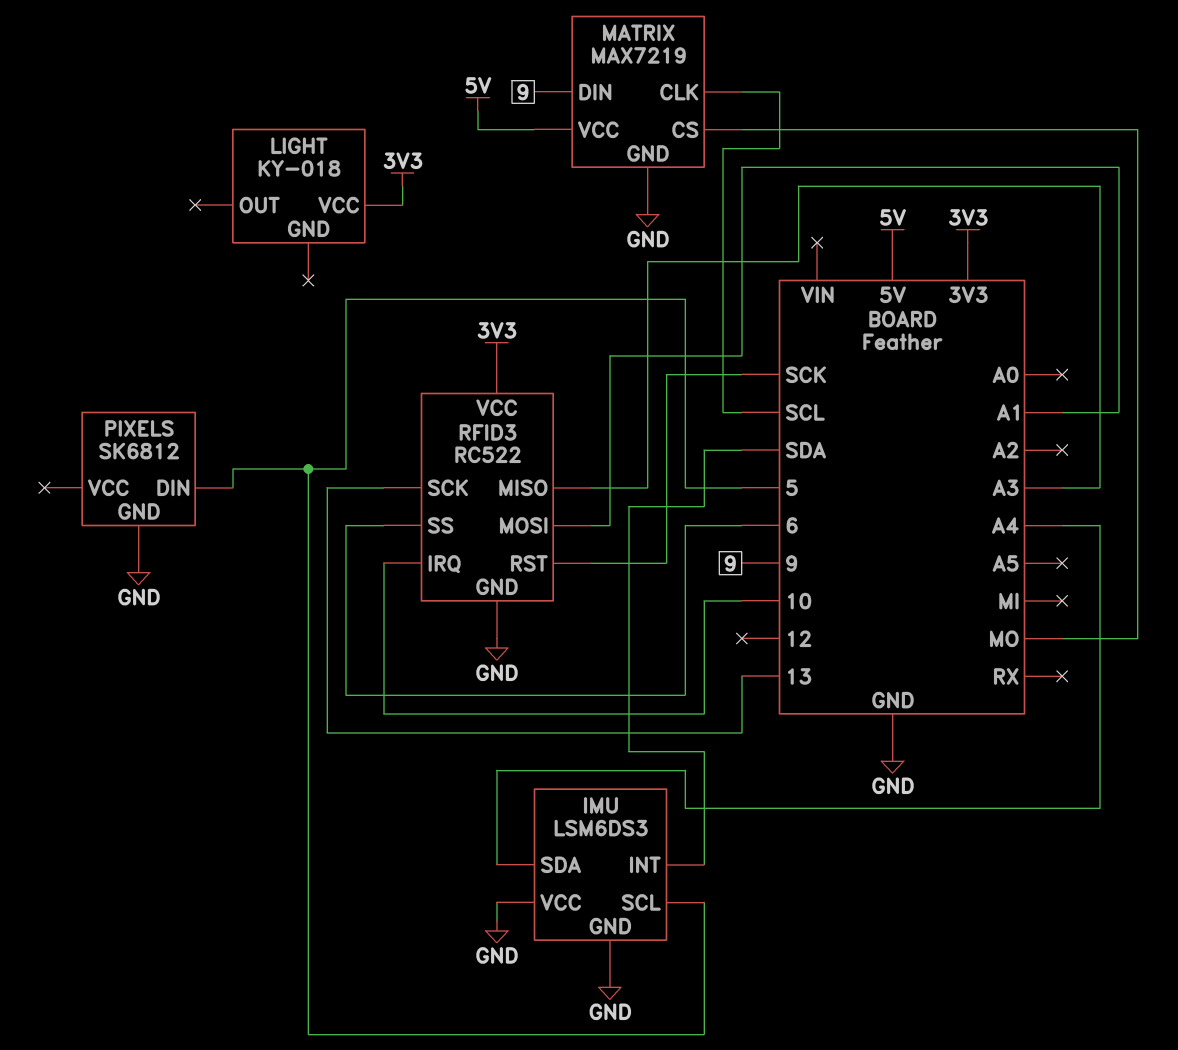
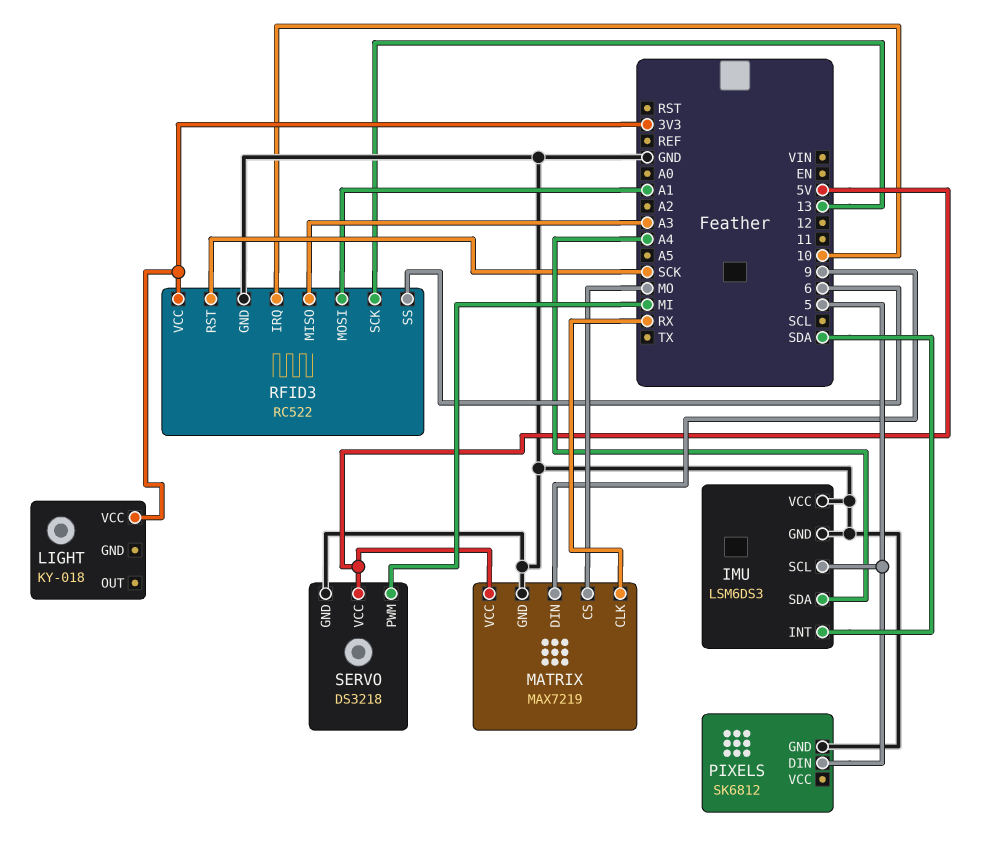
MATRIX pin CLK: SCL -> RX
SERVO: none -> DS3218
SERVO pin GND: none -> GND
SERVO pin PWM: none -> MI
SERVO pin VCC: none -> 5V

